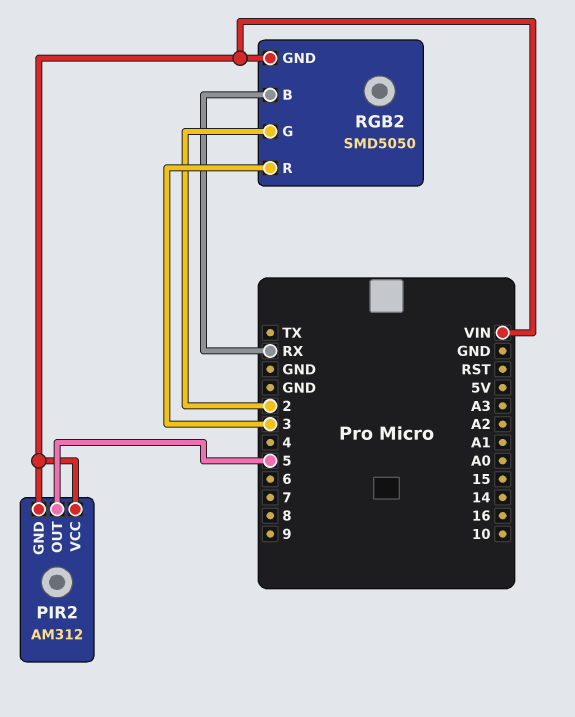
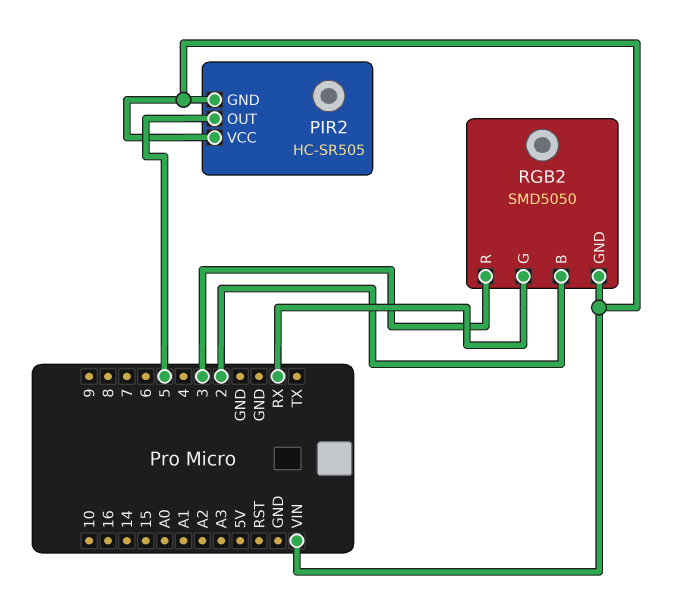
PIR2: AM312 -> HC-SR505
RGB2 pin B: RX -> 2
RGB2 pin G: 2 -> RX

